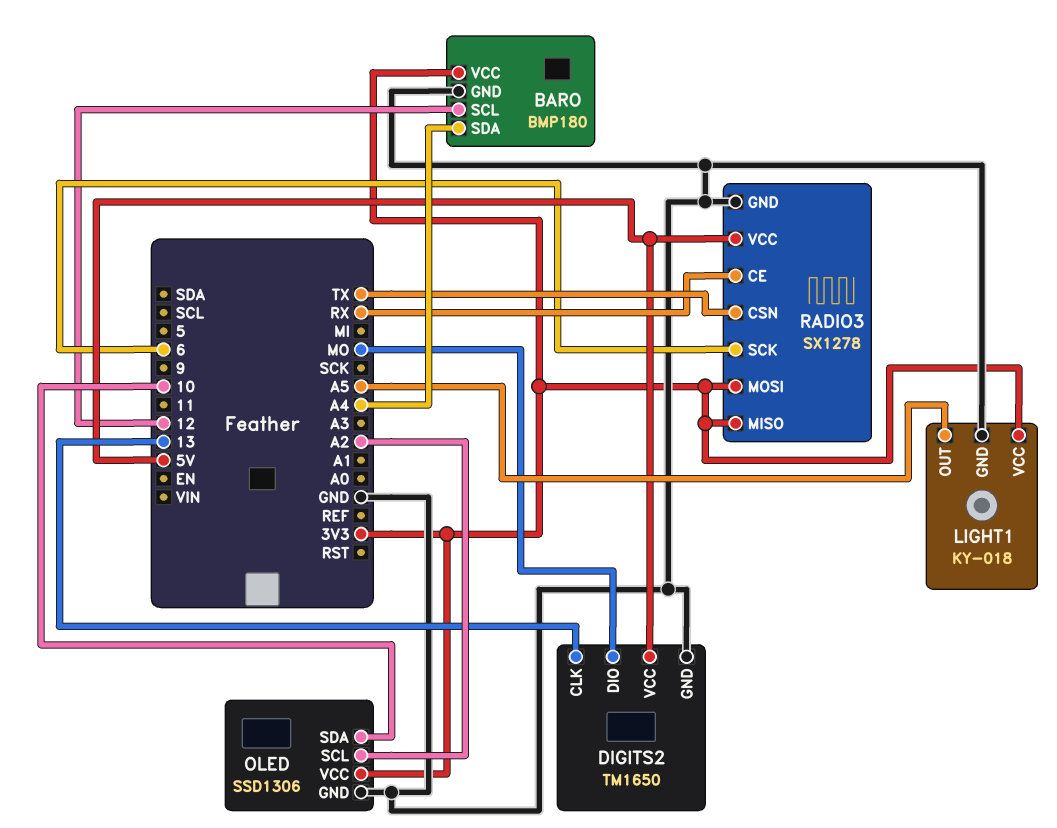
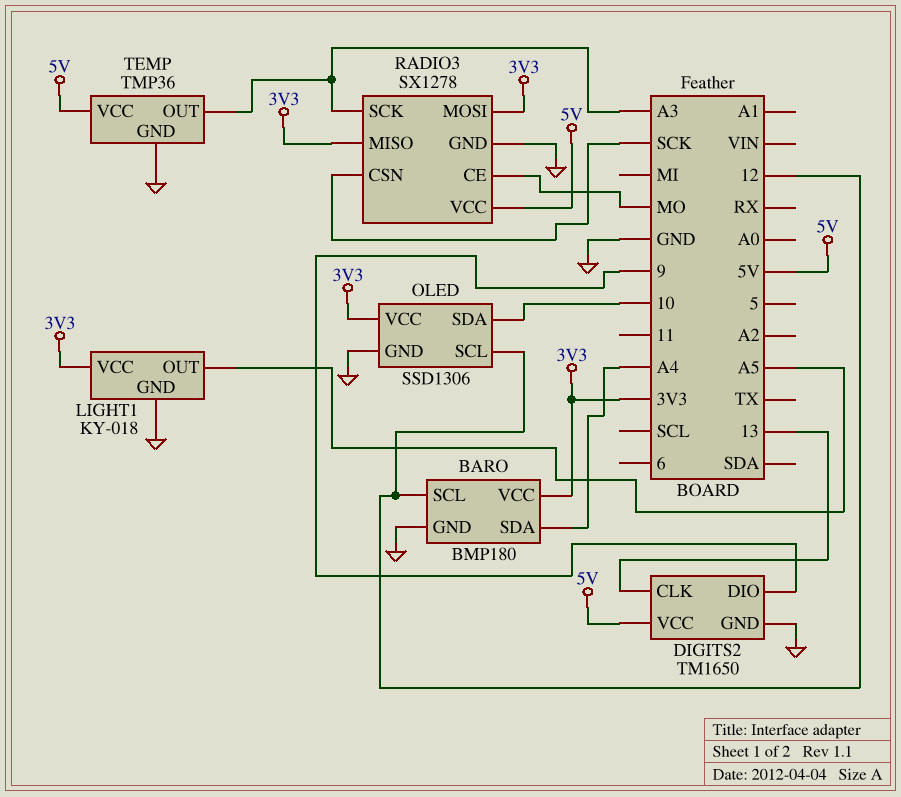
DIGITS2 pin DIO: MO -> 9
OLED pin SCL: A2 -> 12
RADIO3 pin CE: RX -> MO
RADIO3 pin CSN: TX -> SCK
RADIO3 pin SCK: 6 -> A3
TEMP: none -> TMP36
TEMP pin GND: none -> GND
TEMP pin OUT: none -> A3
TEMP pin VCC: none -> 5V

